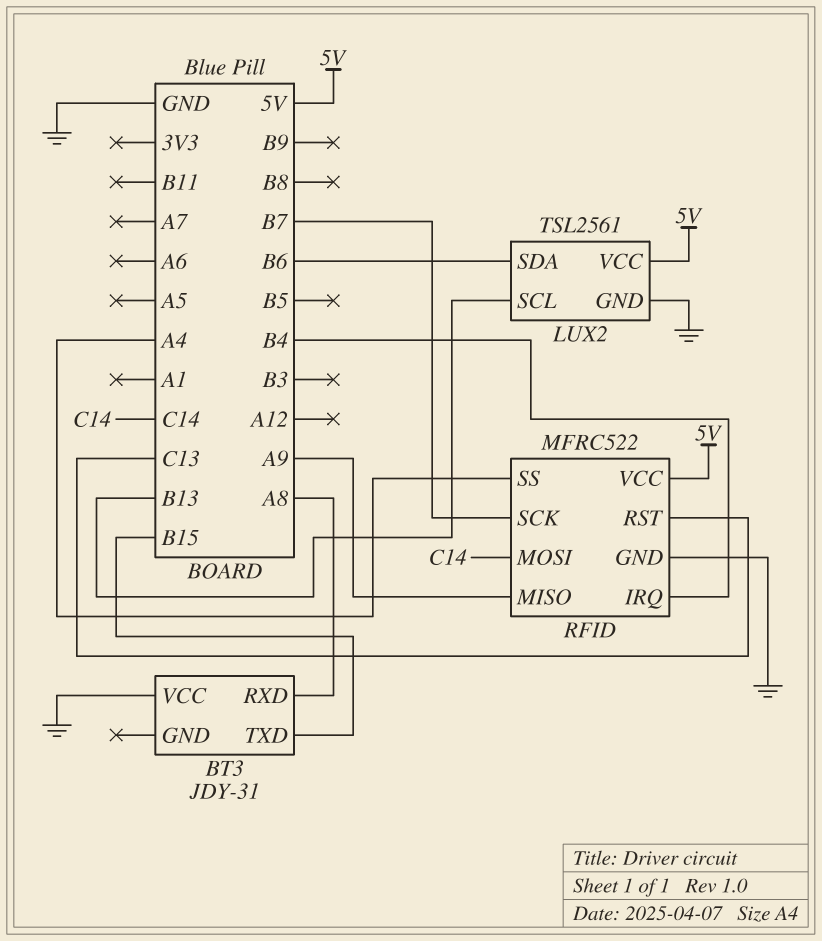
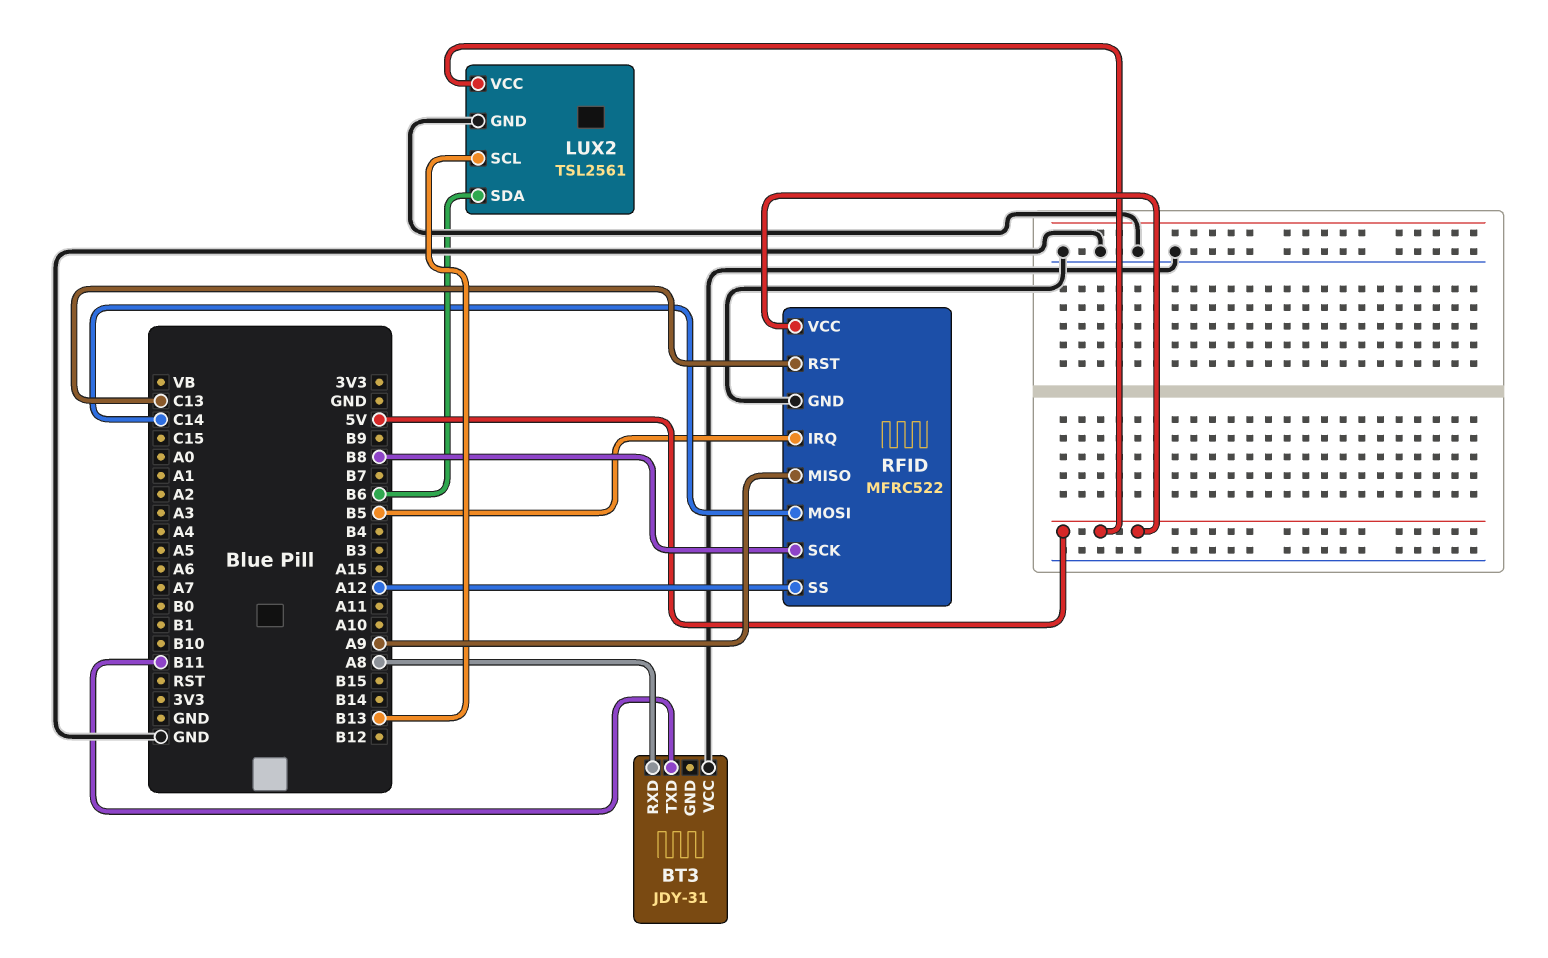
BT3 pin TXD: B15 -> B11
RFID pin IRQ: B4 -> B5
RFID pin SCK: B7 -> B8
RFID pin SS: A4 -> A12

